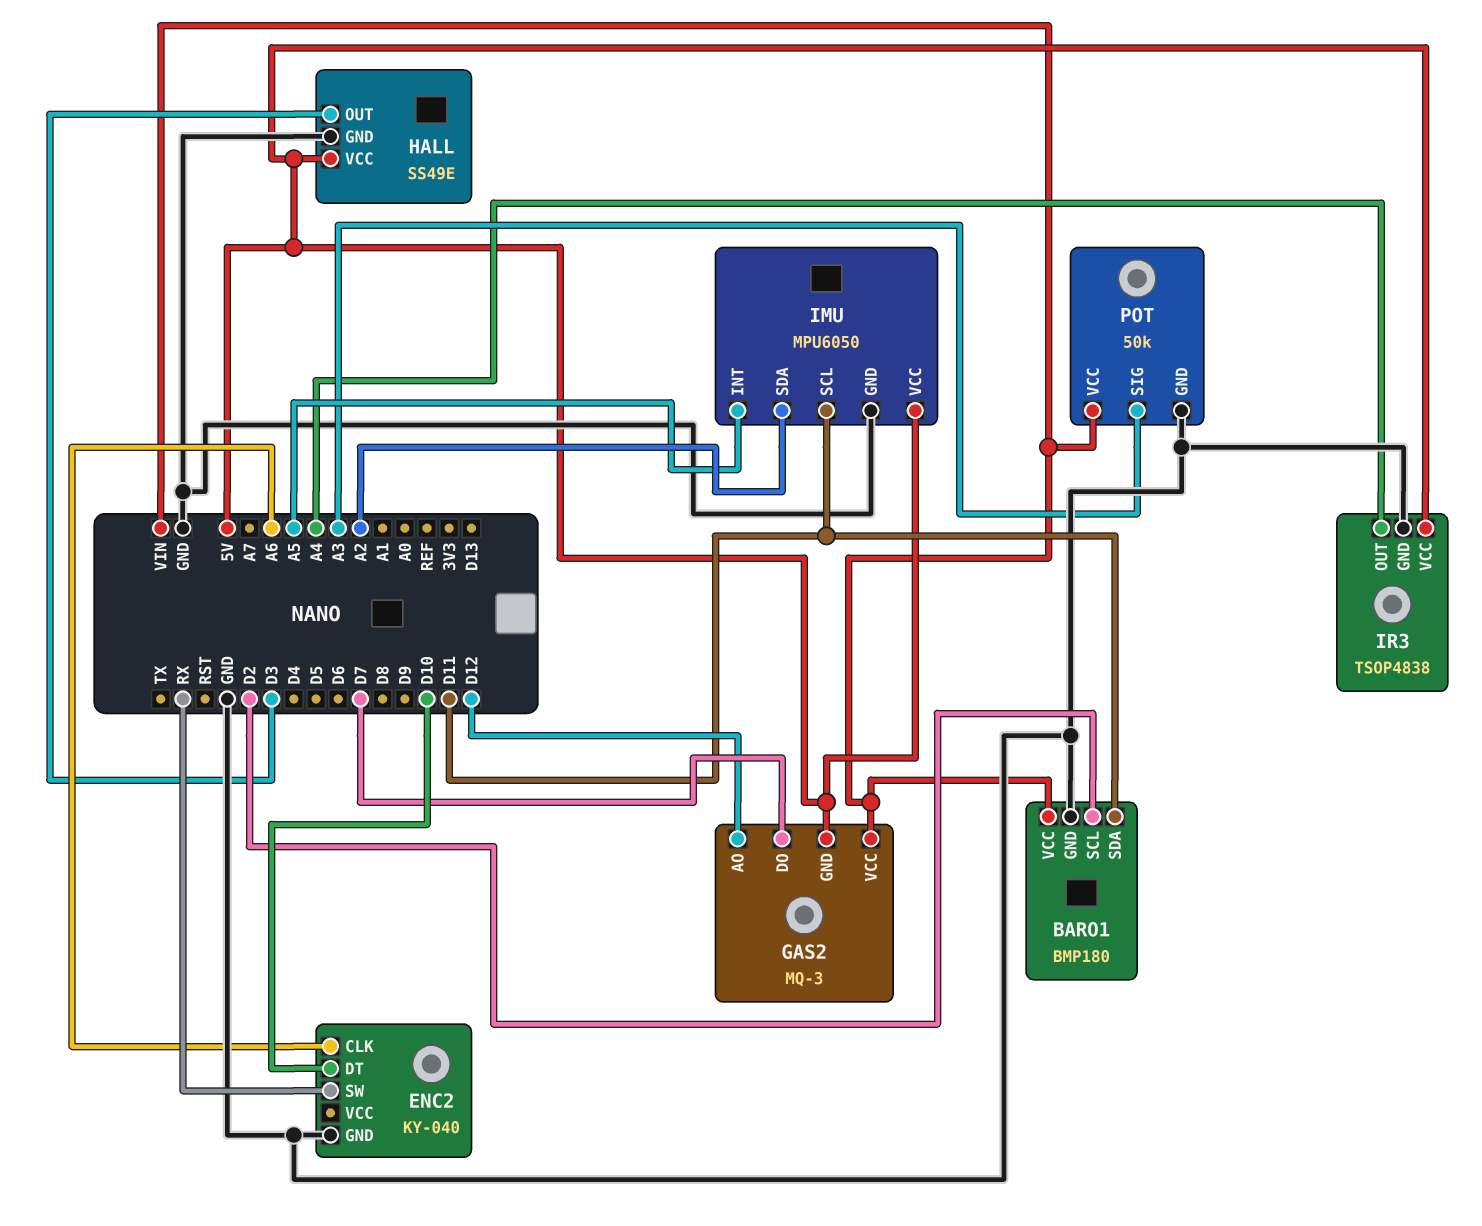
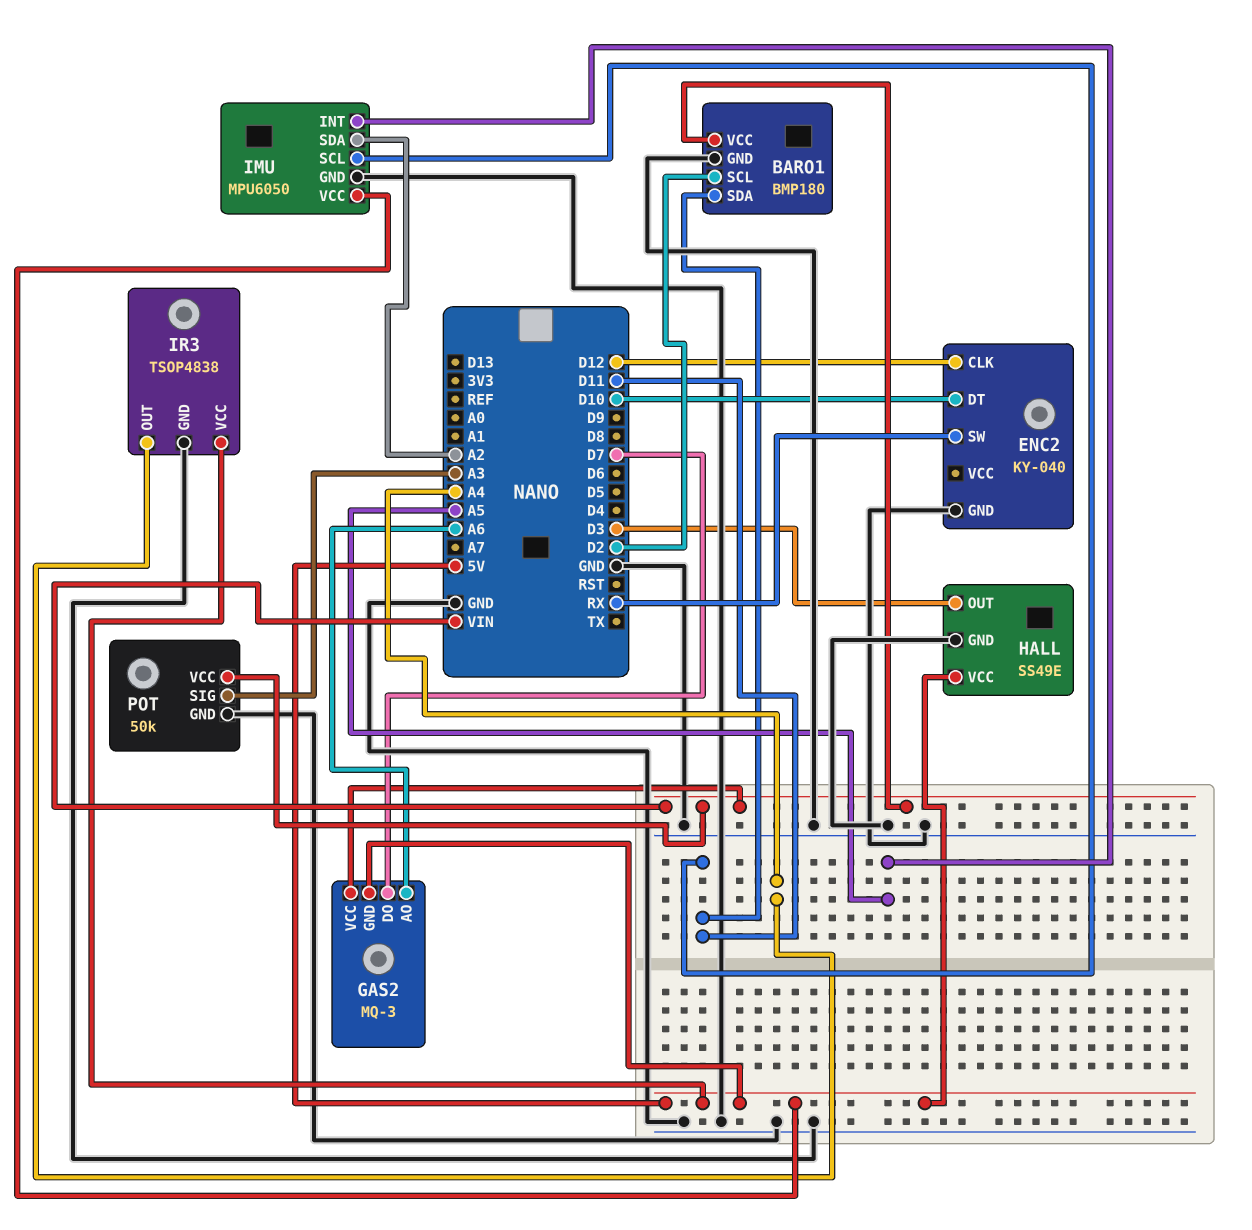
ENC2 pin CLK: A6 -> D12
GAS2 pin AO: D12 -> A6

